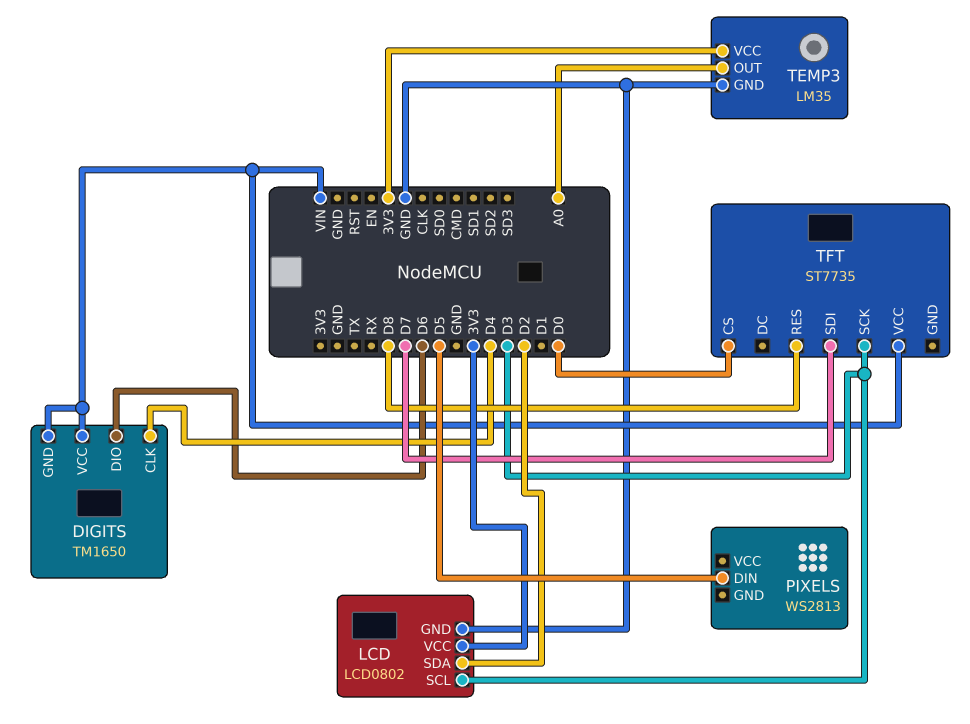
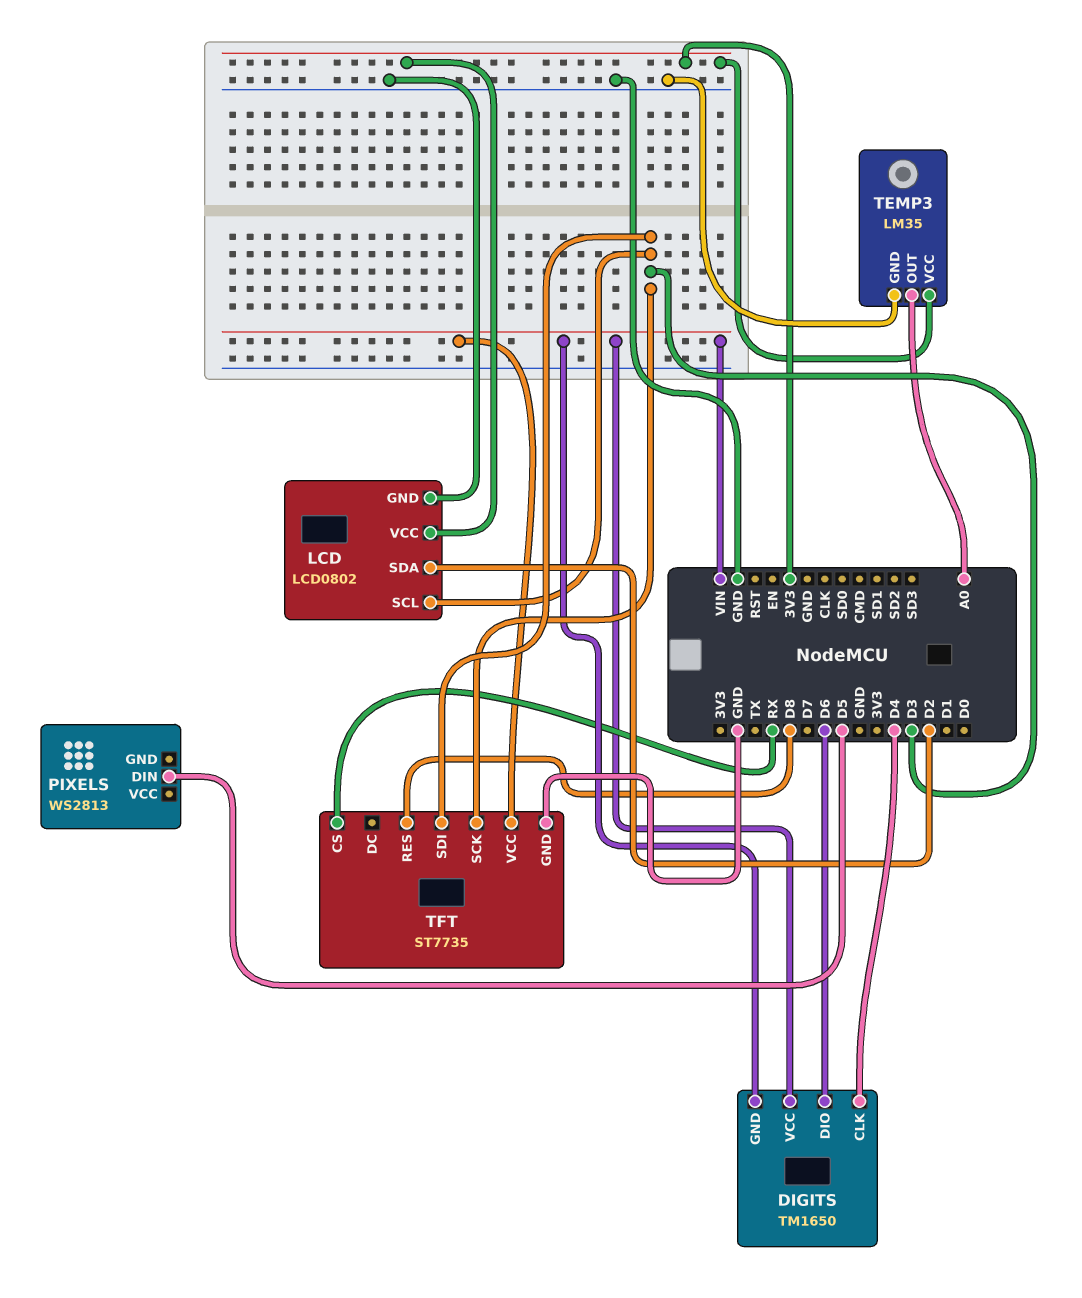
TFT pin CS: D0 -> RX
TFT pin GND: none -> GND
TFT pin SDI: D7 -> D3

